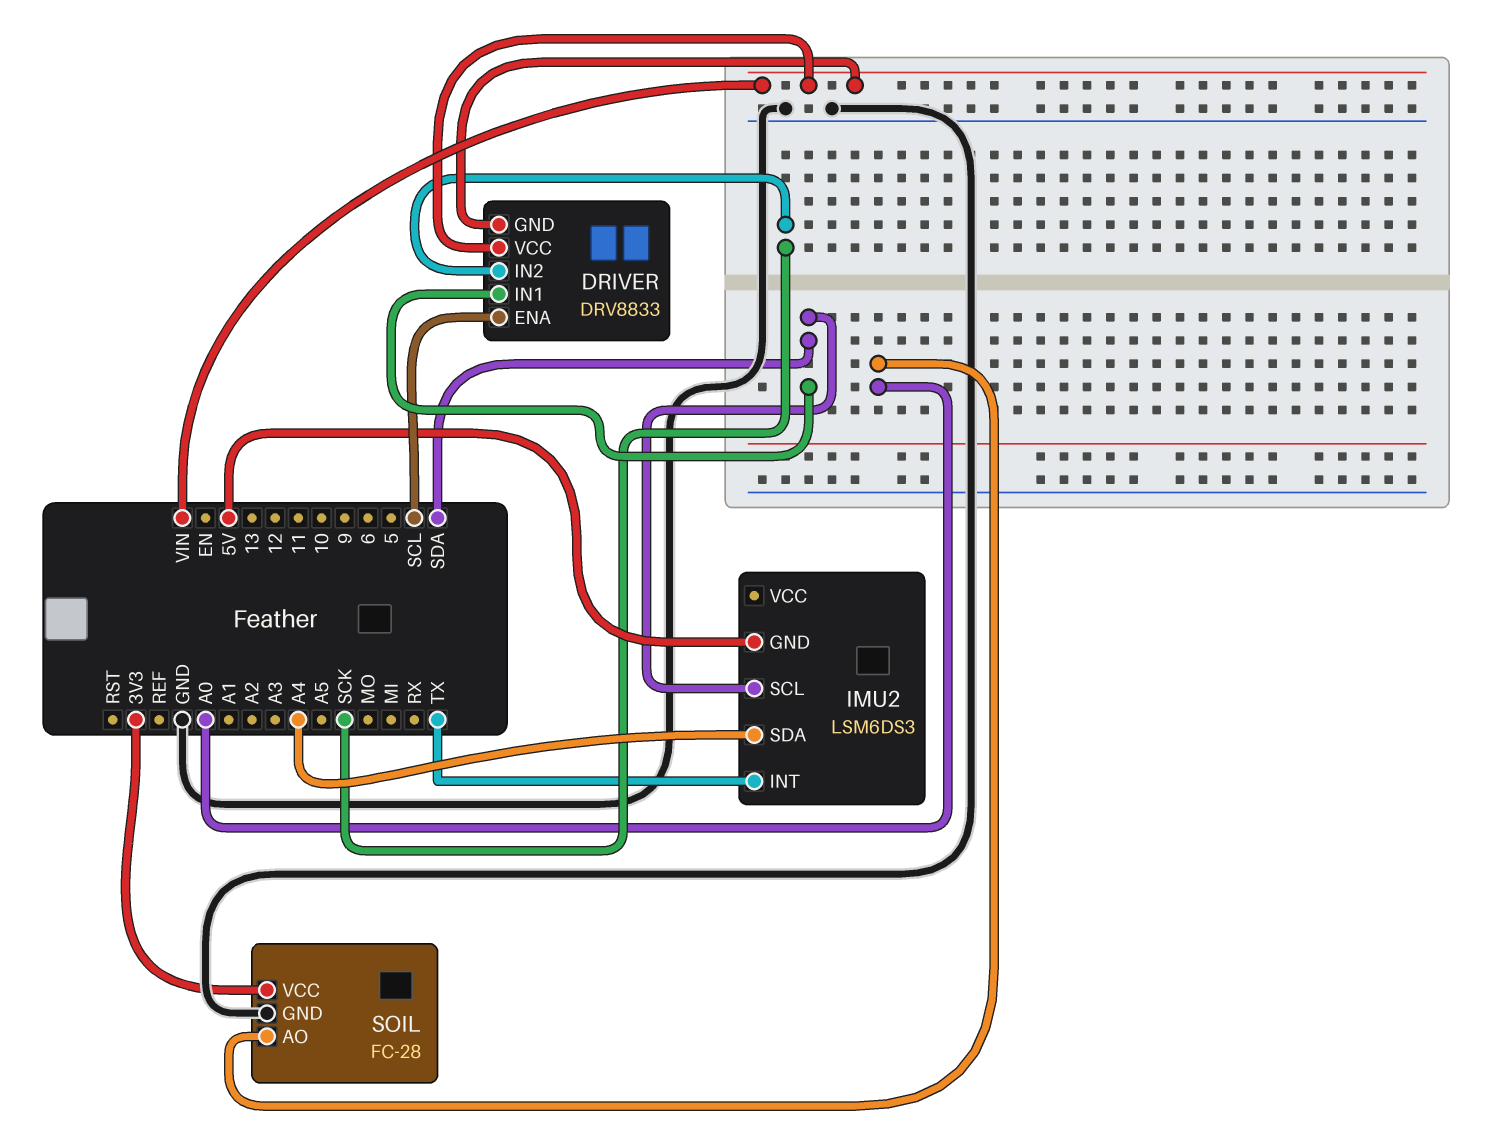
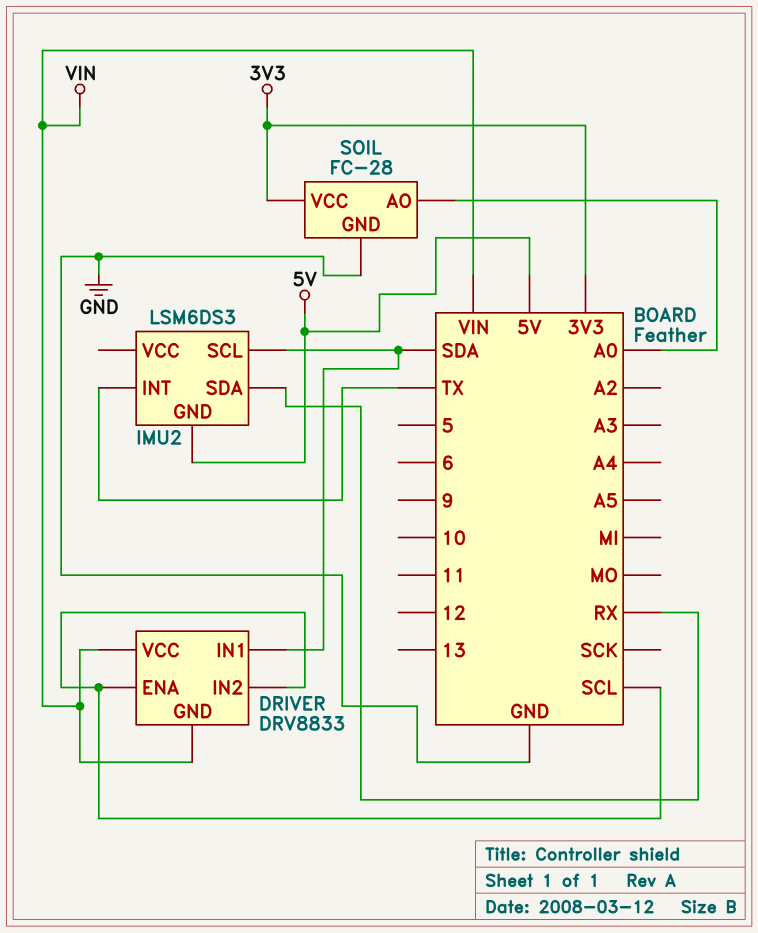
DRIVER pin IN2: SCK -> SCL
IMU2 pin SDA: A4 -> RX

